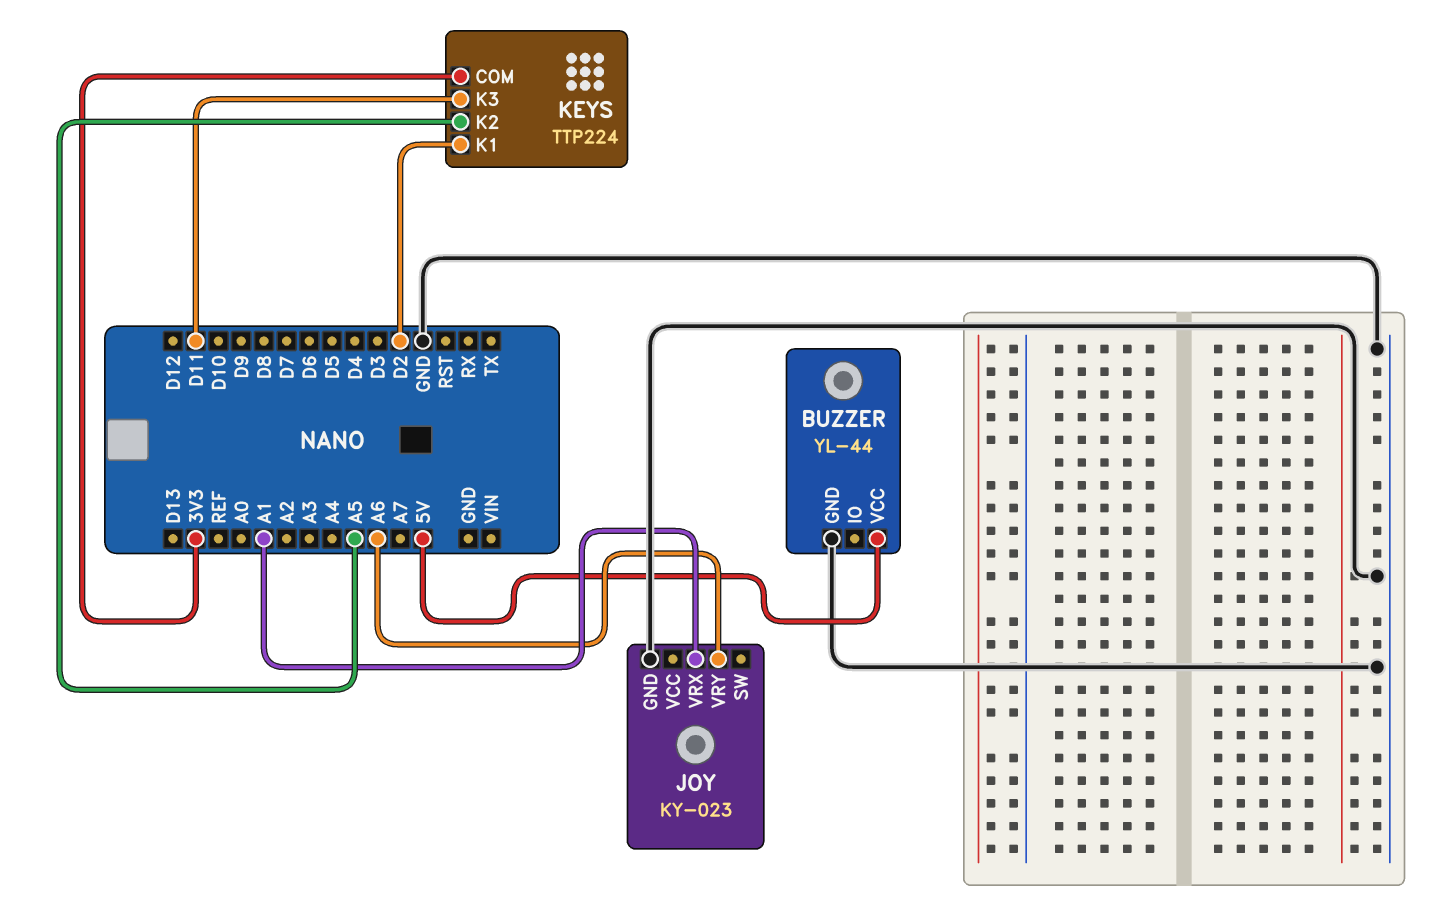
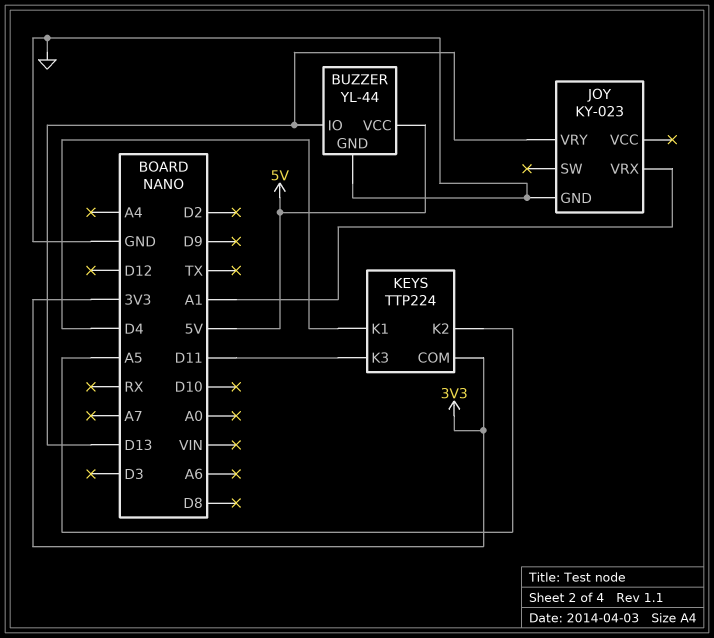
BUZZER pin IO: none -> D13
JOY pin VRY: A6 -> D13
KEYS pin K1: D2 -> D4

